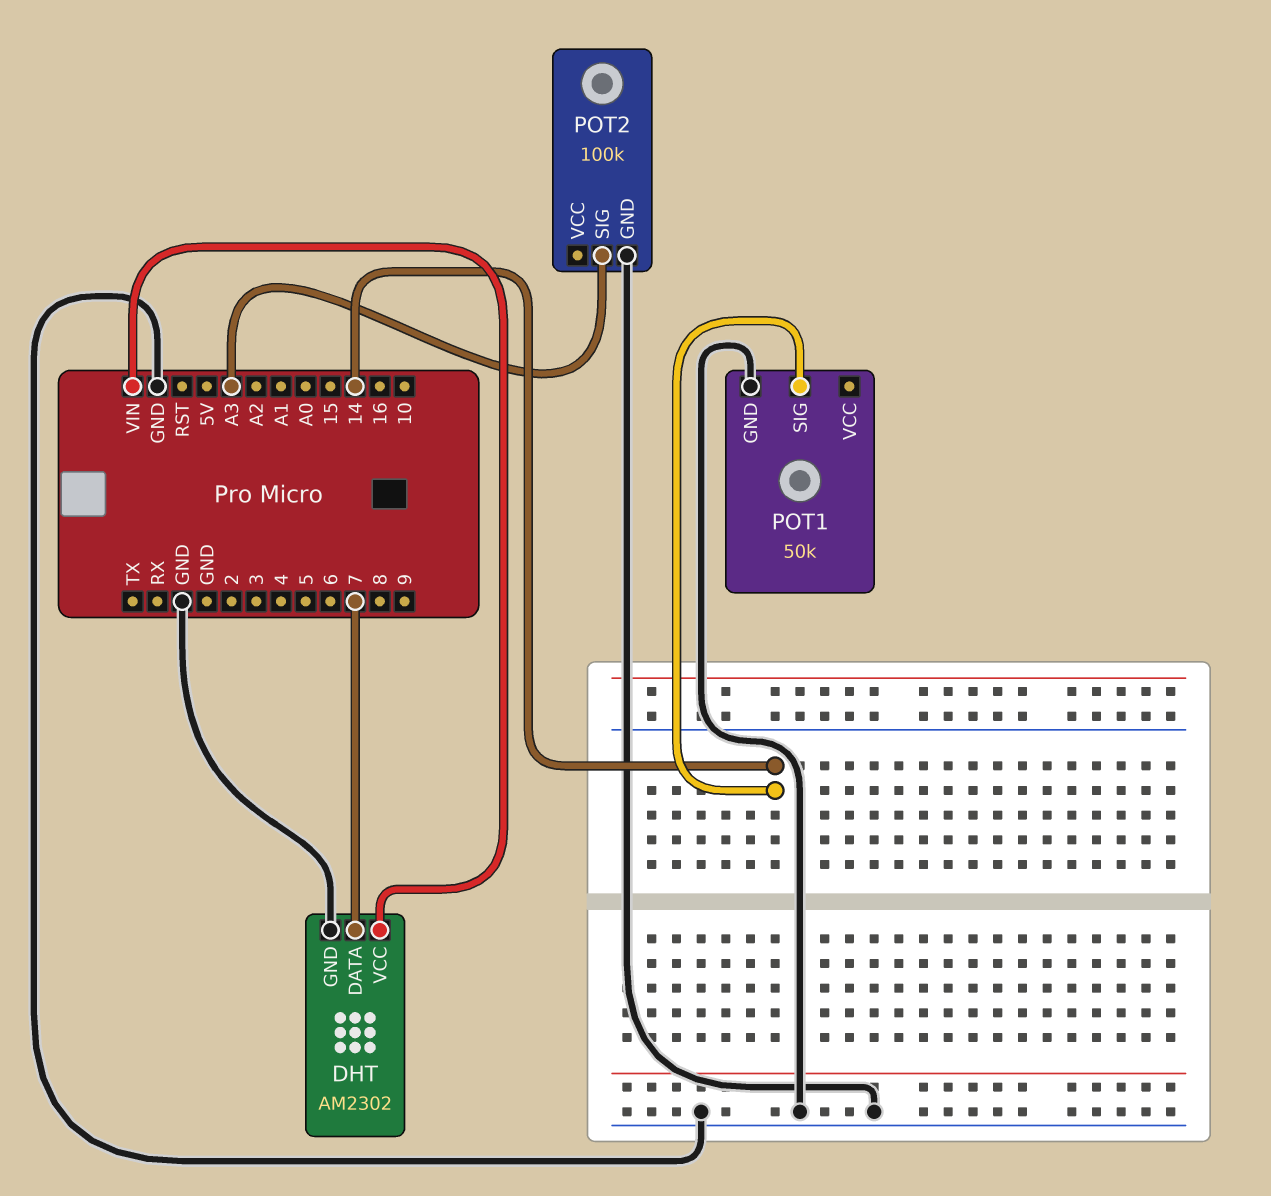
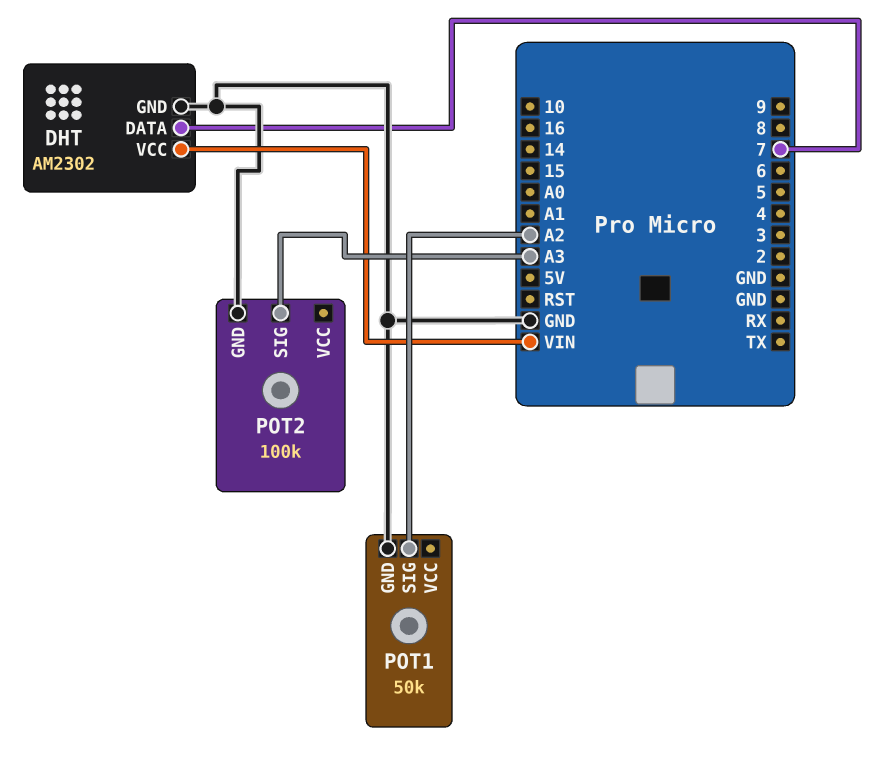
POT1 pin SIG: 14 -> A2

